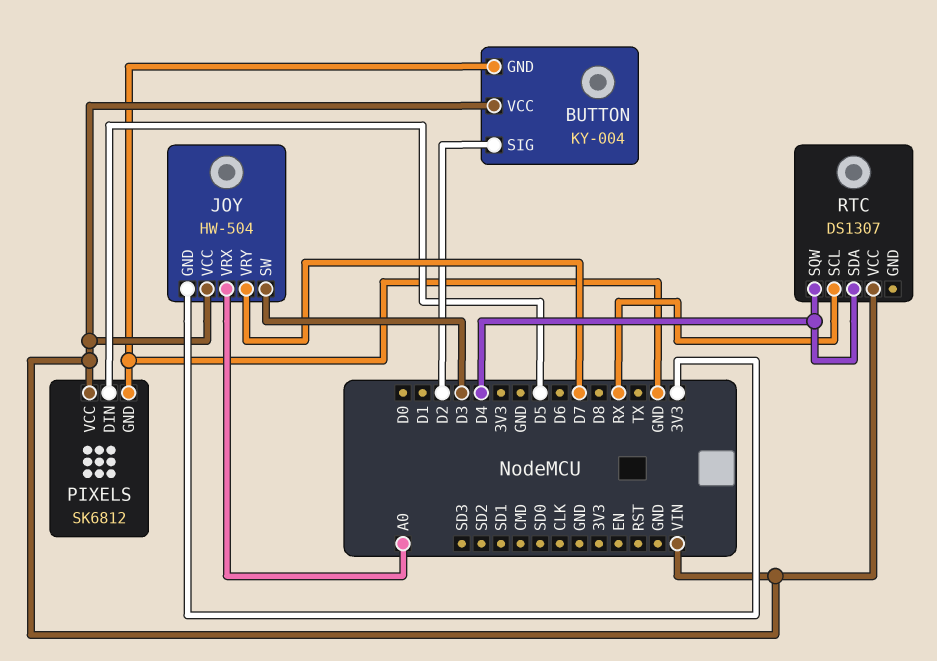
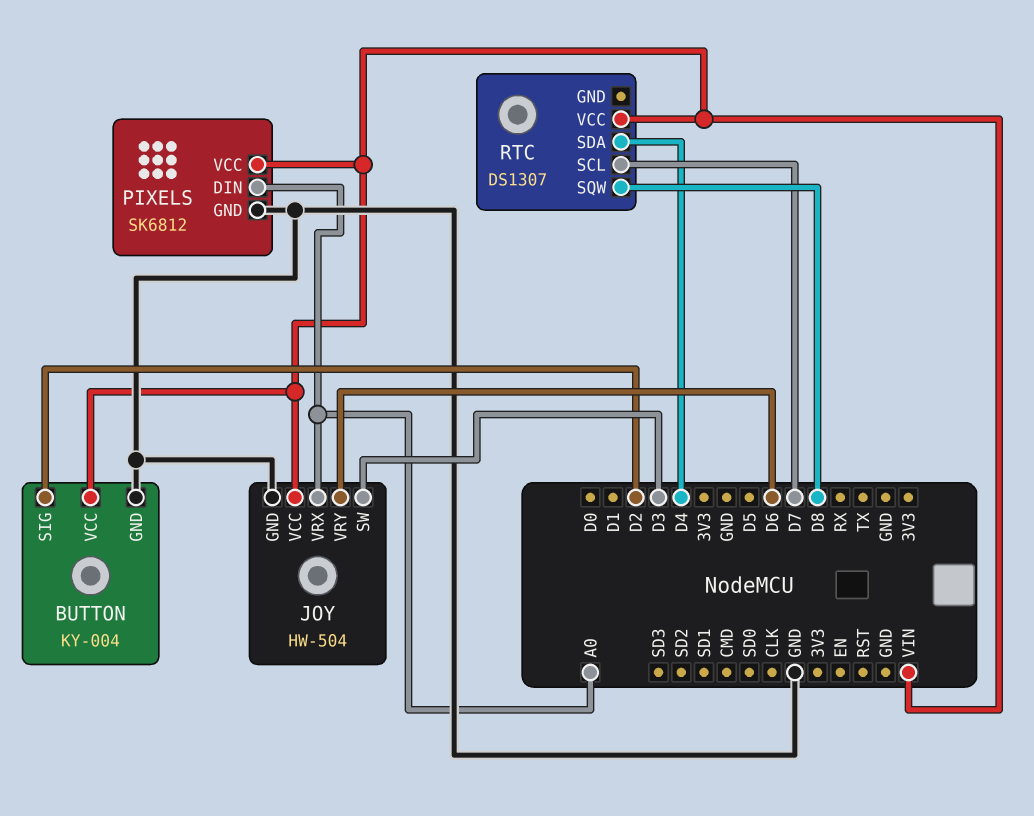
JOY pin GND: 3V3 -> GND
JOY pin VRY: D7 -> D6
PIXELS pin DIN: D5 -> A0
RTC pin SCL: RX -> D7
RTC pin SQW: D4 -> D8

